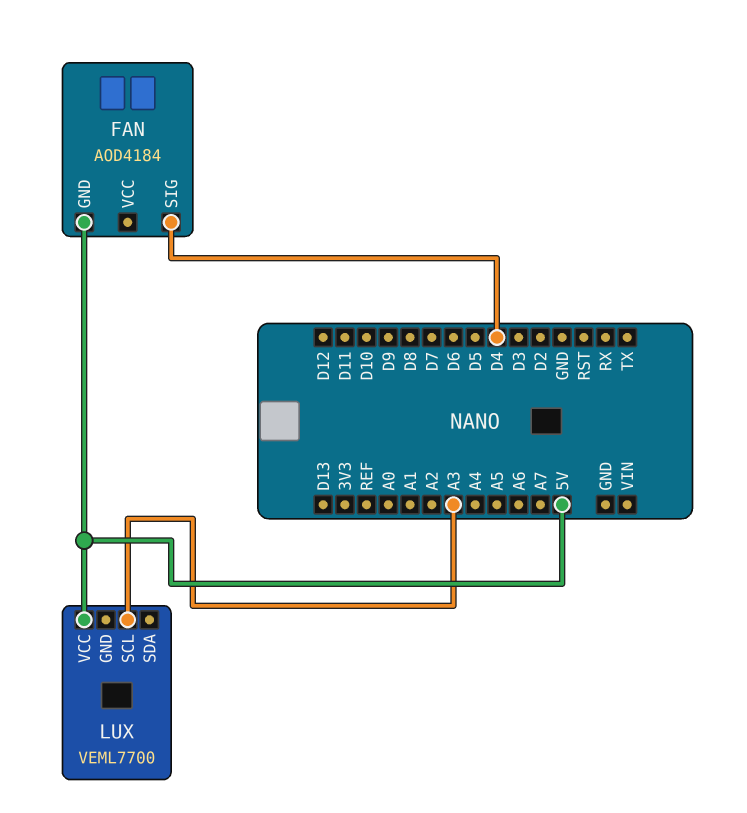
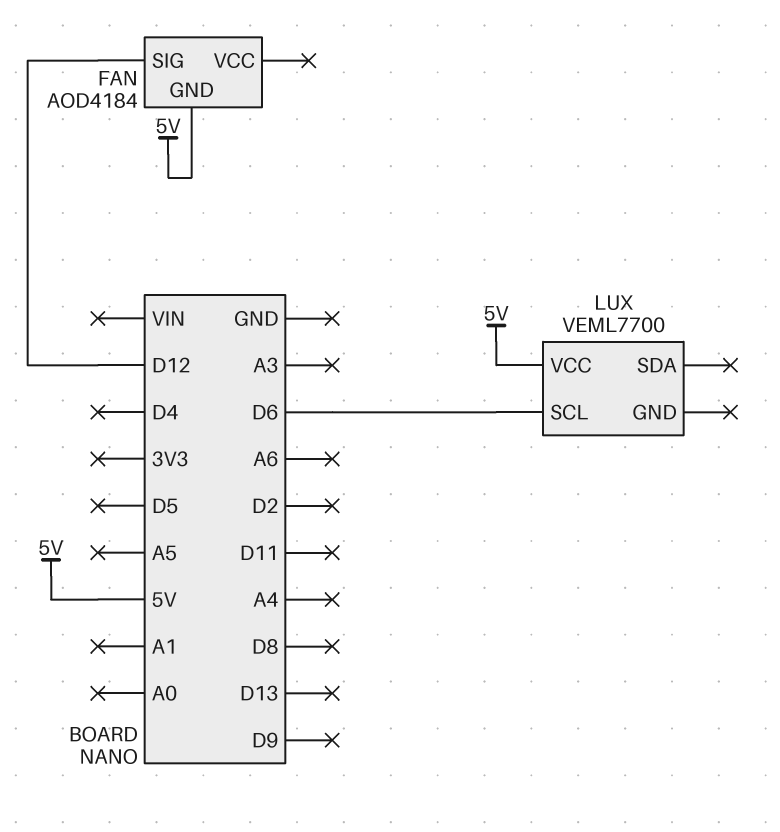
FAN pin SIG: D4 -> D12
LUX pin SCL: A3 -> D6

